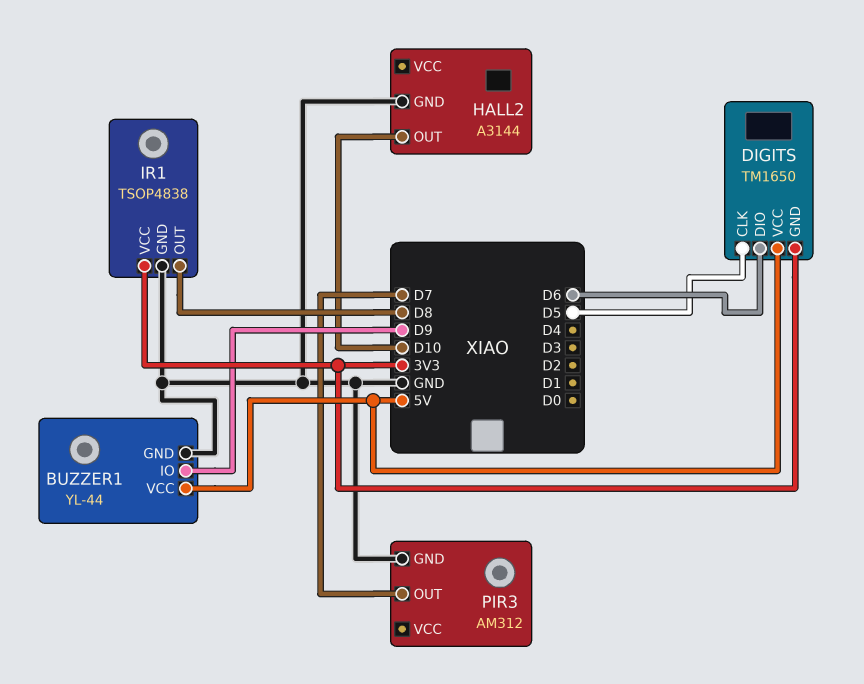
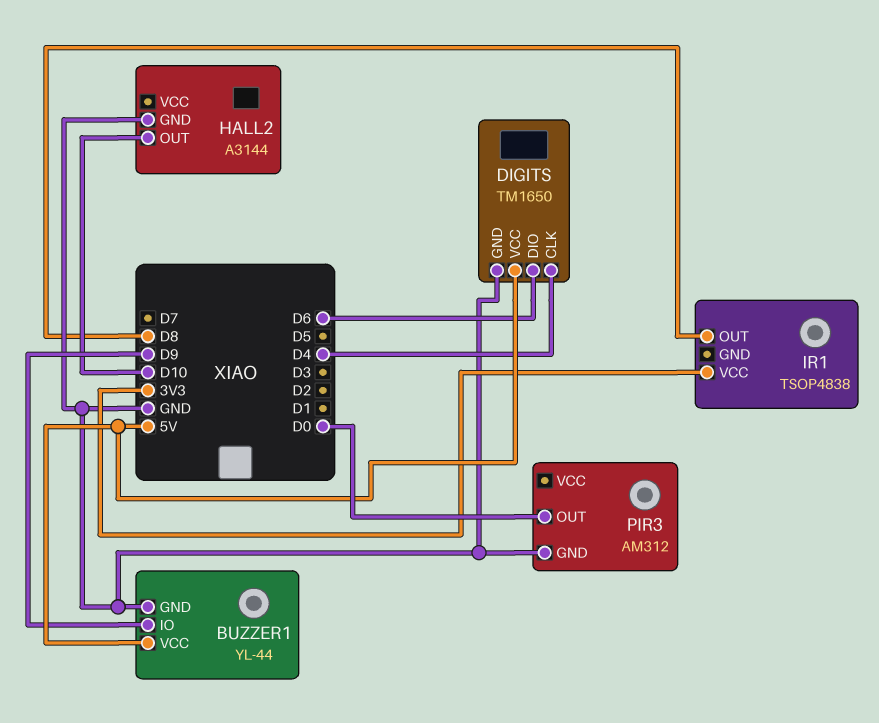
DIGITS pin CLK: D5 -> D4
DIGITS pin GND: 3V3 -> GND
IR1 pin GND: GND -> none
PIR3 pin OUT: D7 -> D0

